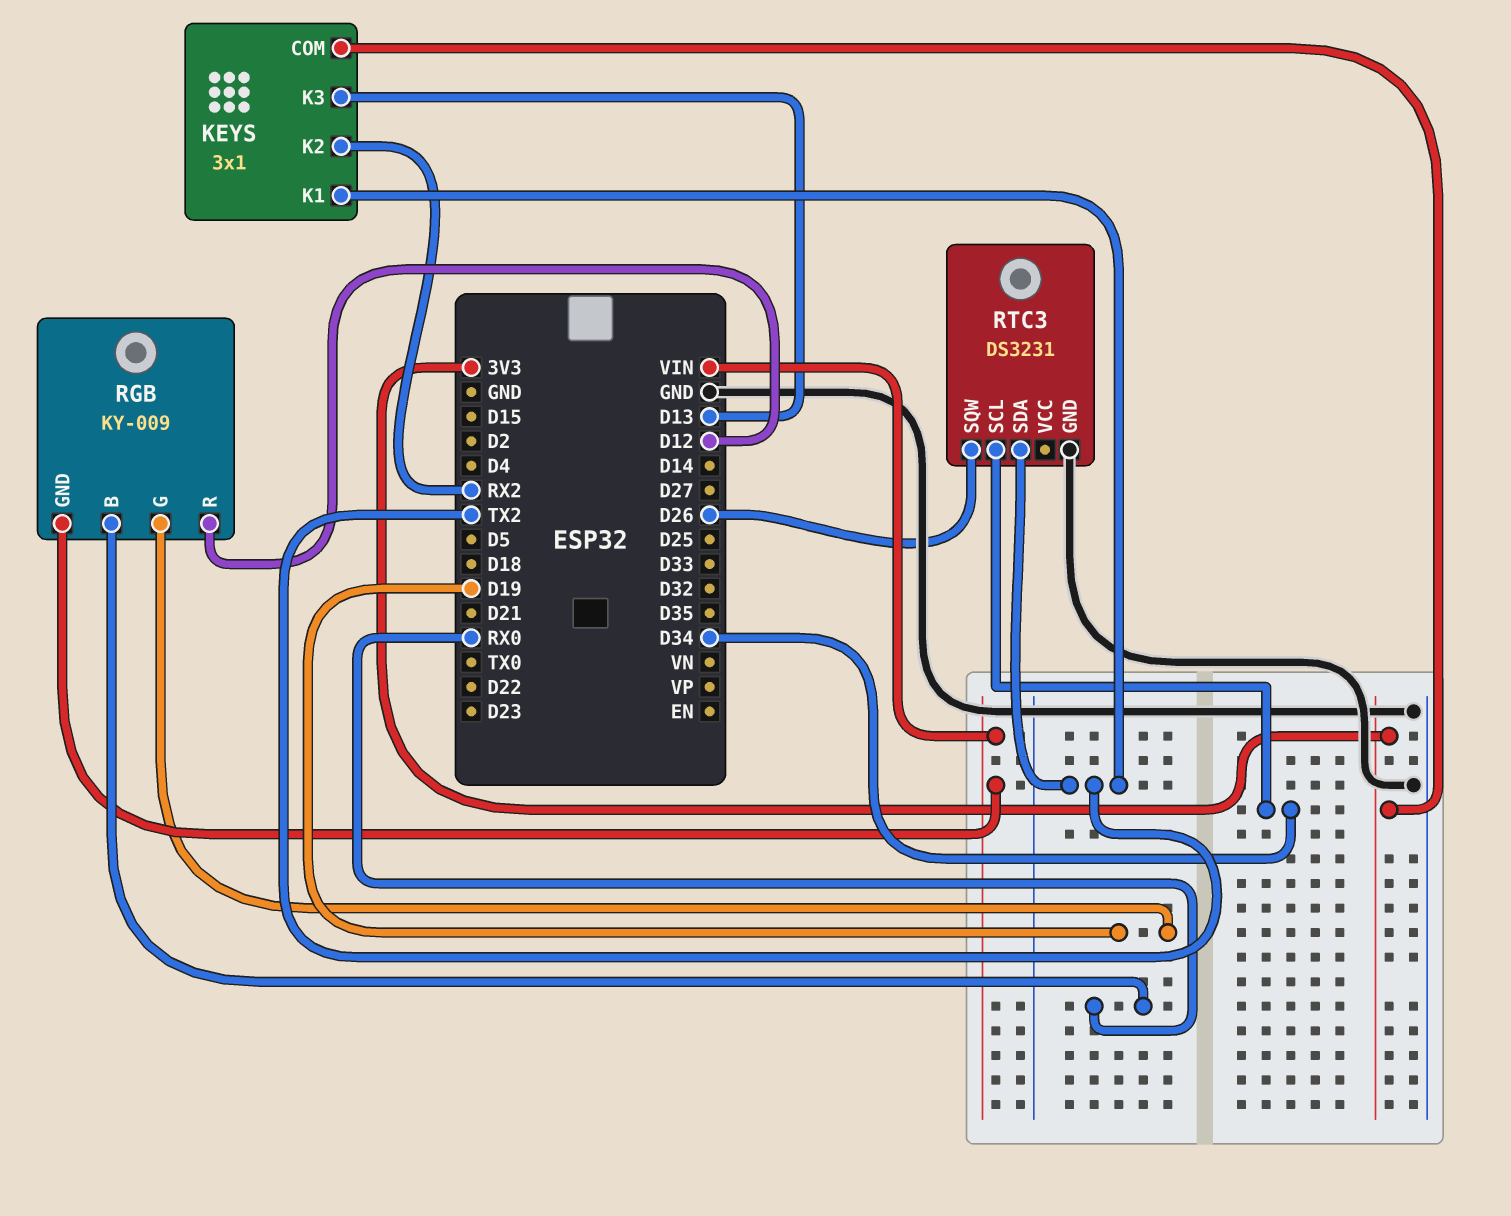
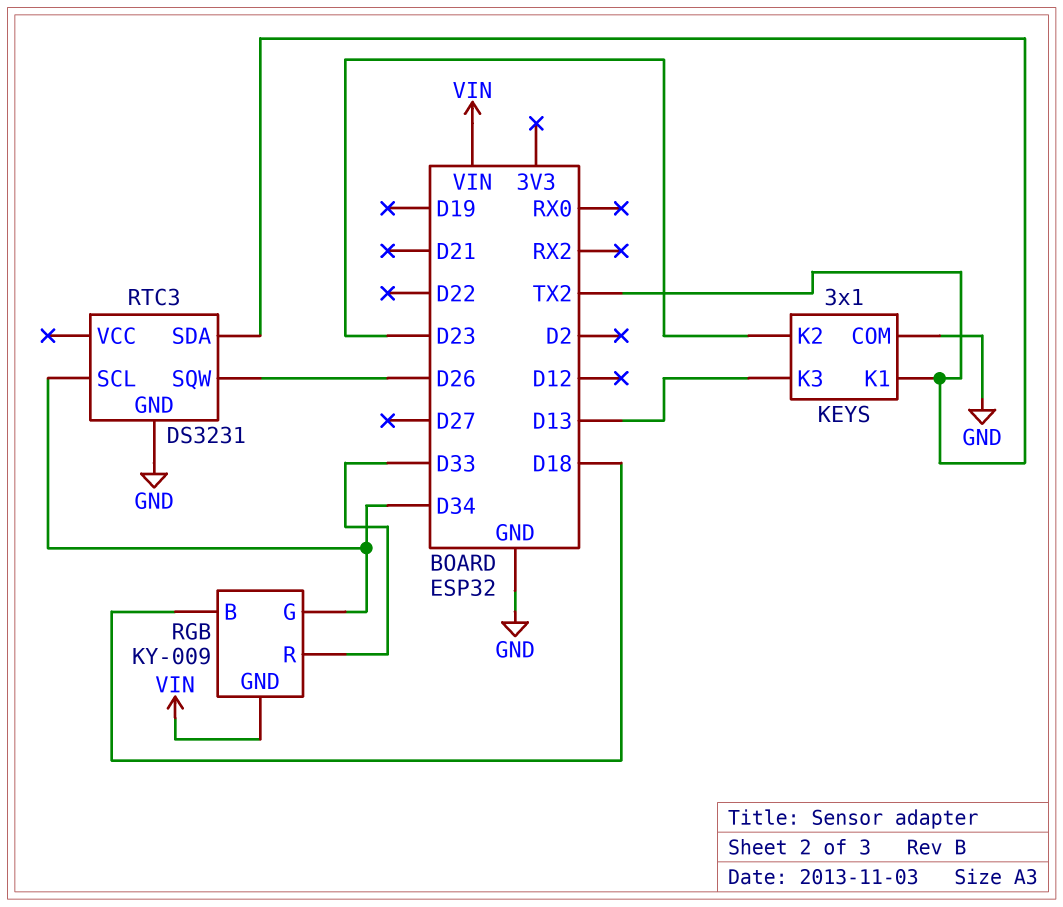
KEYS pin COM: 3V3 -> GND
KEYS pin K2: RX2 -> D23
RGB pin B: RX0 -> D18
RGB pin G: D19 -> D34
RGB pin R: D12 -> D33

